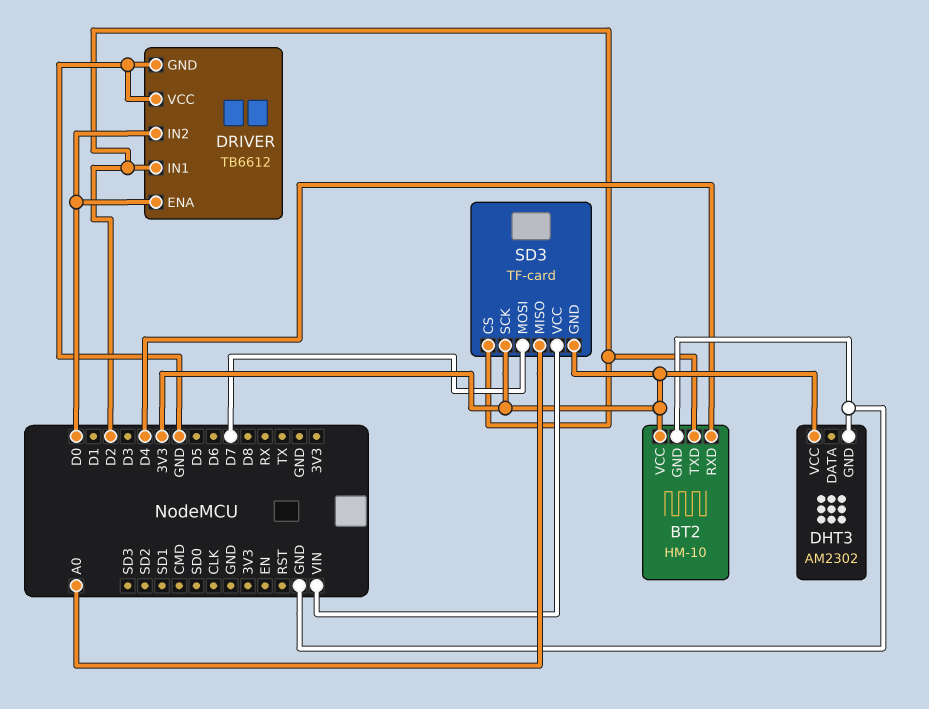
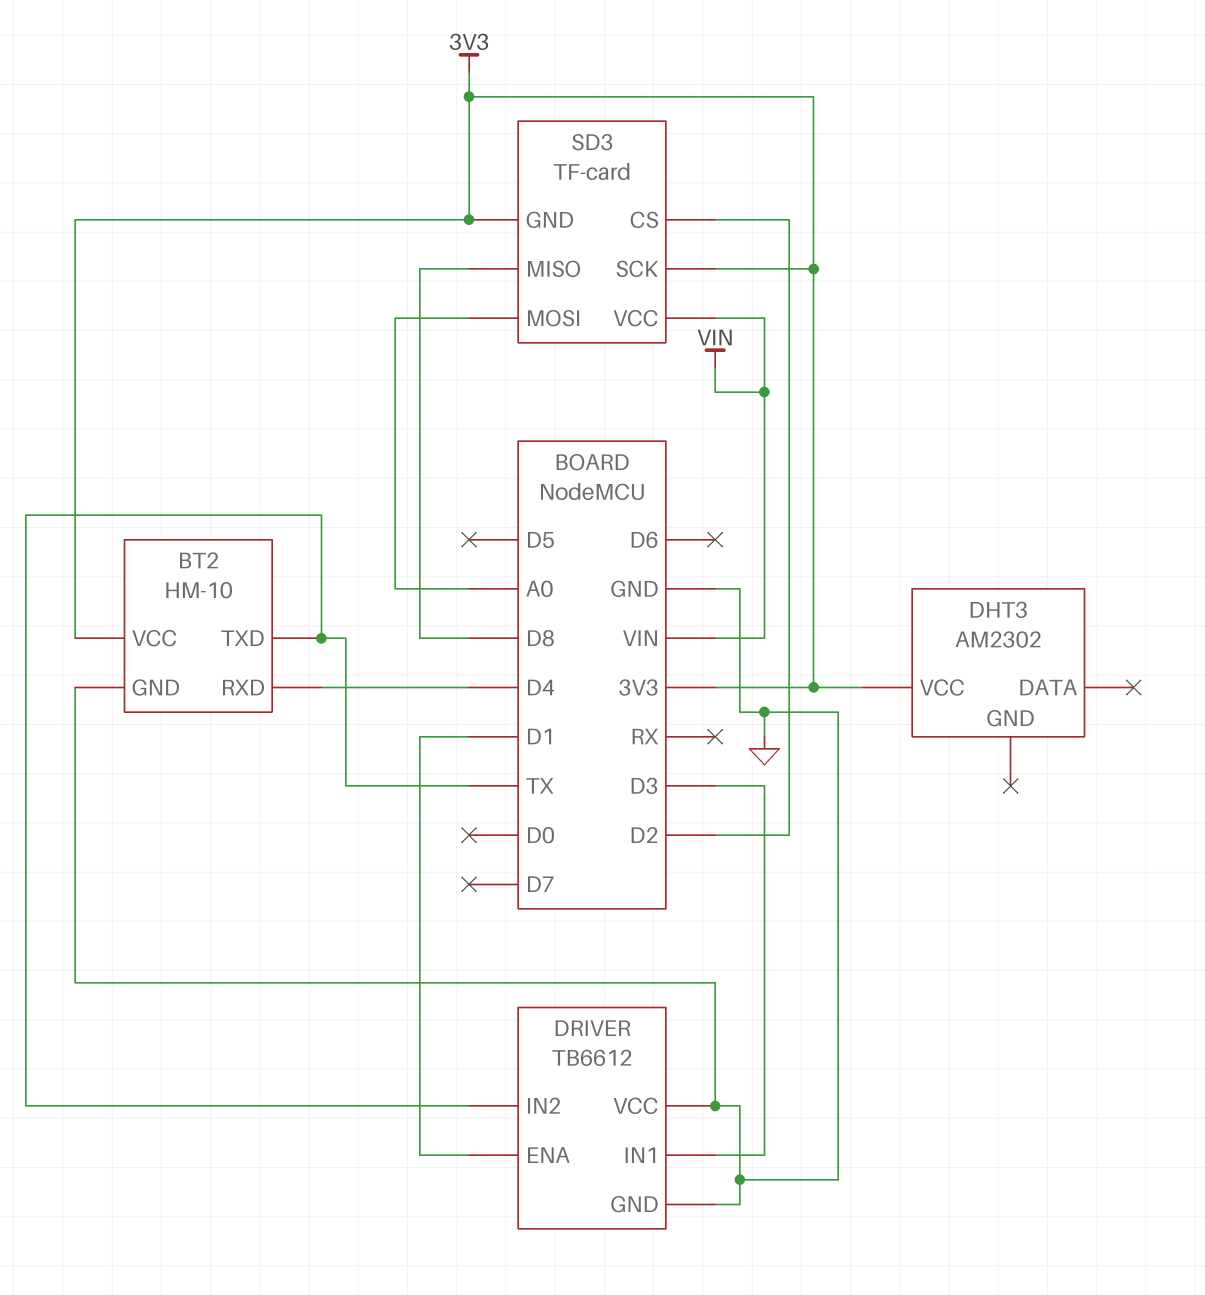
BT2 pin TXD: D2 -> TX
DHT3 pin GND: GND -> none
DRIVER pin ENA: D0 -> D1
DRIVER pin IN1: D2 -> D3
DRIVER pin IN2: D0 -> TX
SD3 pin MISO: A0 -> D8
SD3 pin MOSI: D7 -> A0

